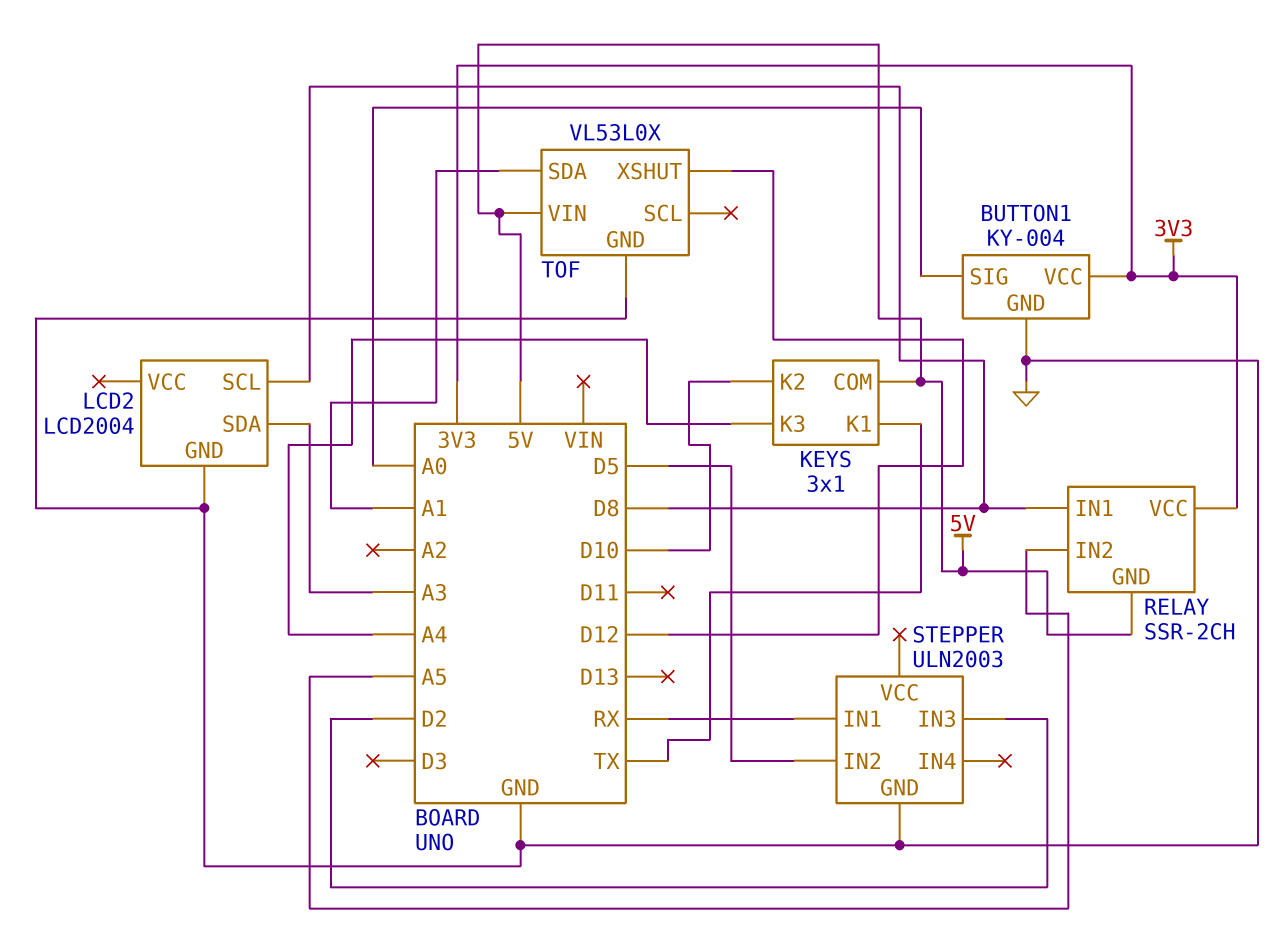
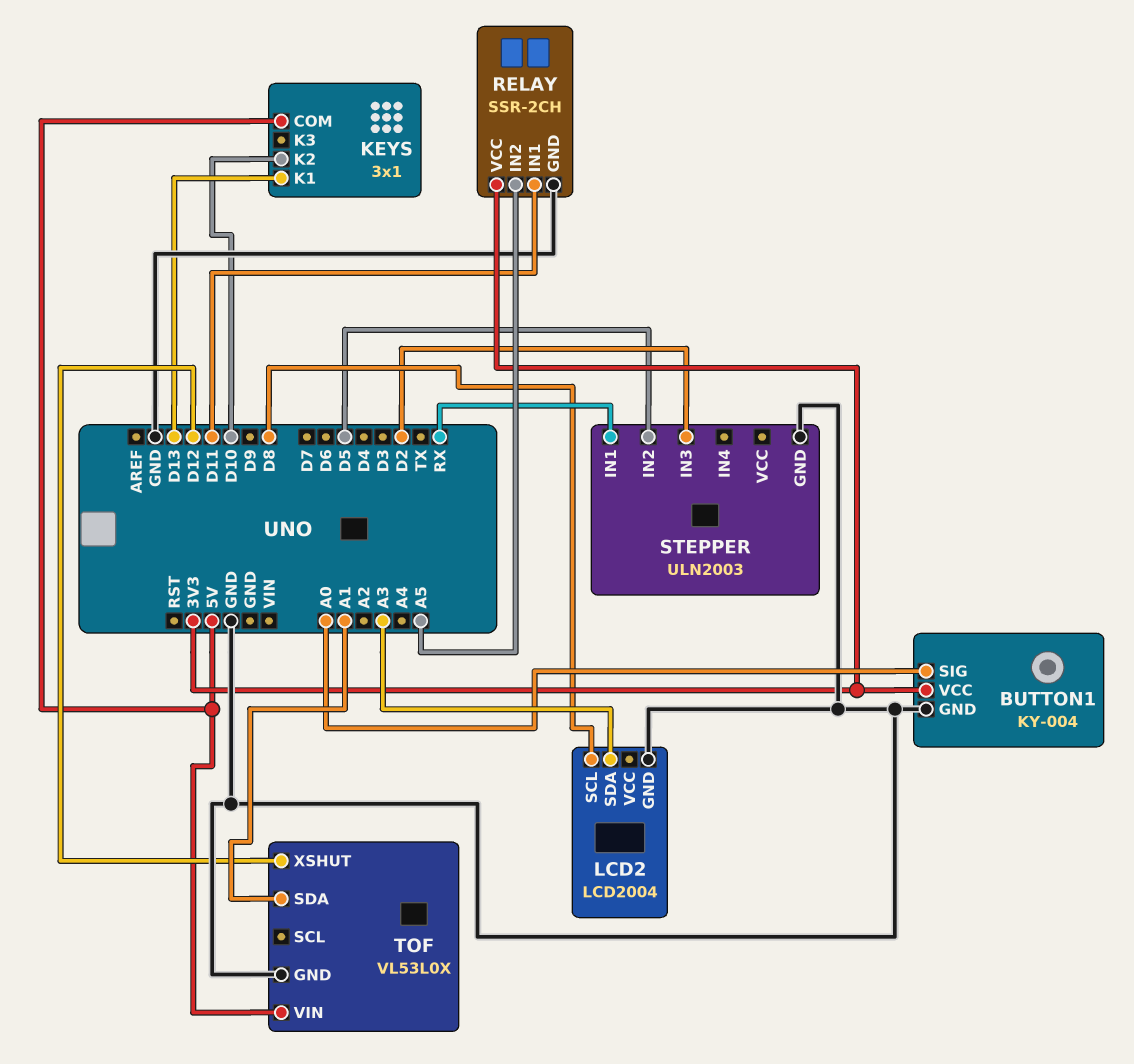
KEYS pin K1: TX -> D13
KEYS pin K3: A4 -> none
RELAY pin GND: 5V -> GND
RELAY pin IN1: D8 -> D11

